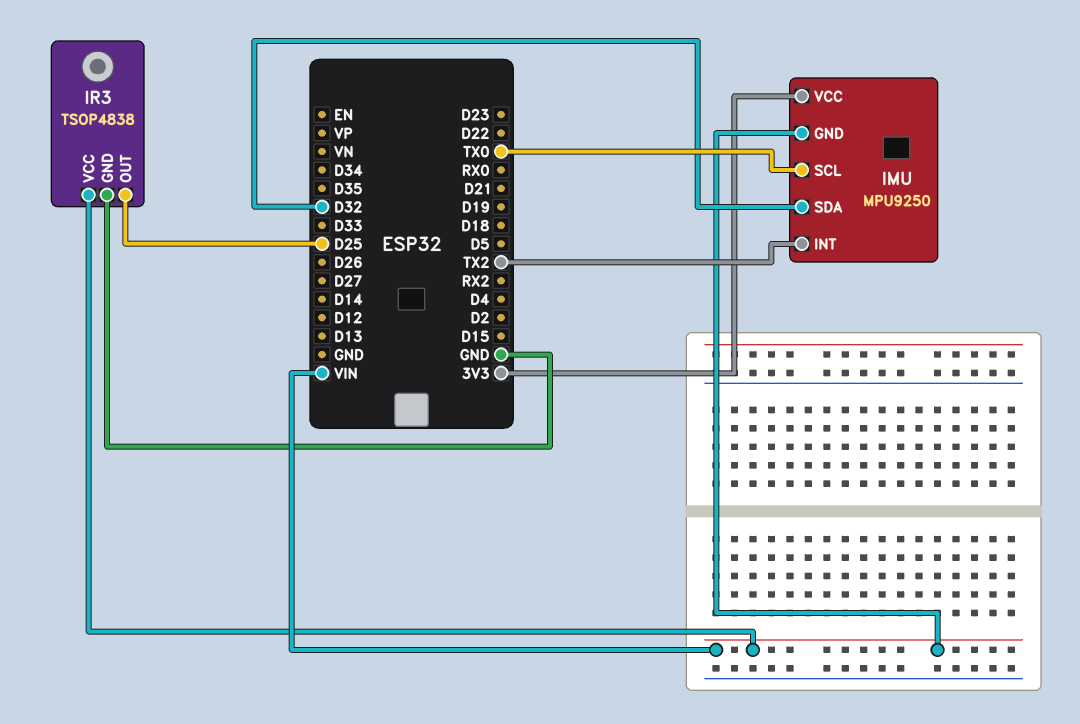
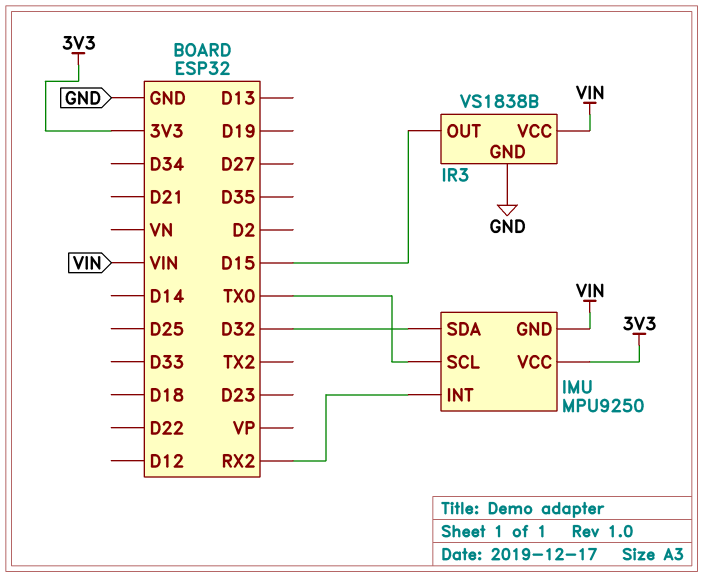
IMU pin INT: TX2 -> RX2
IR3: TSOP4838 -> VS1838B
IR3 pin OUT: D25 -> D15

